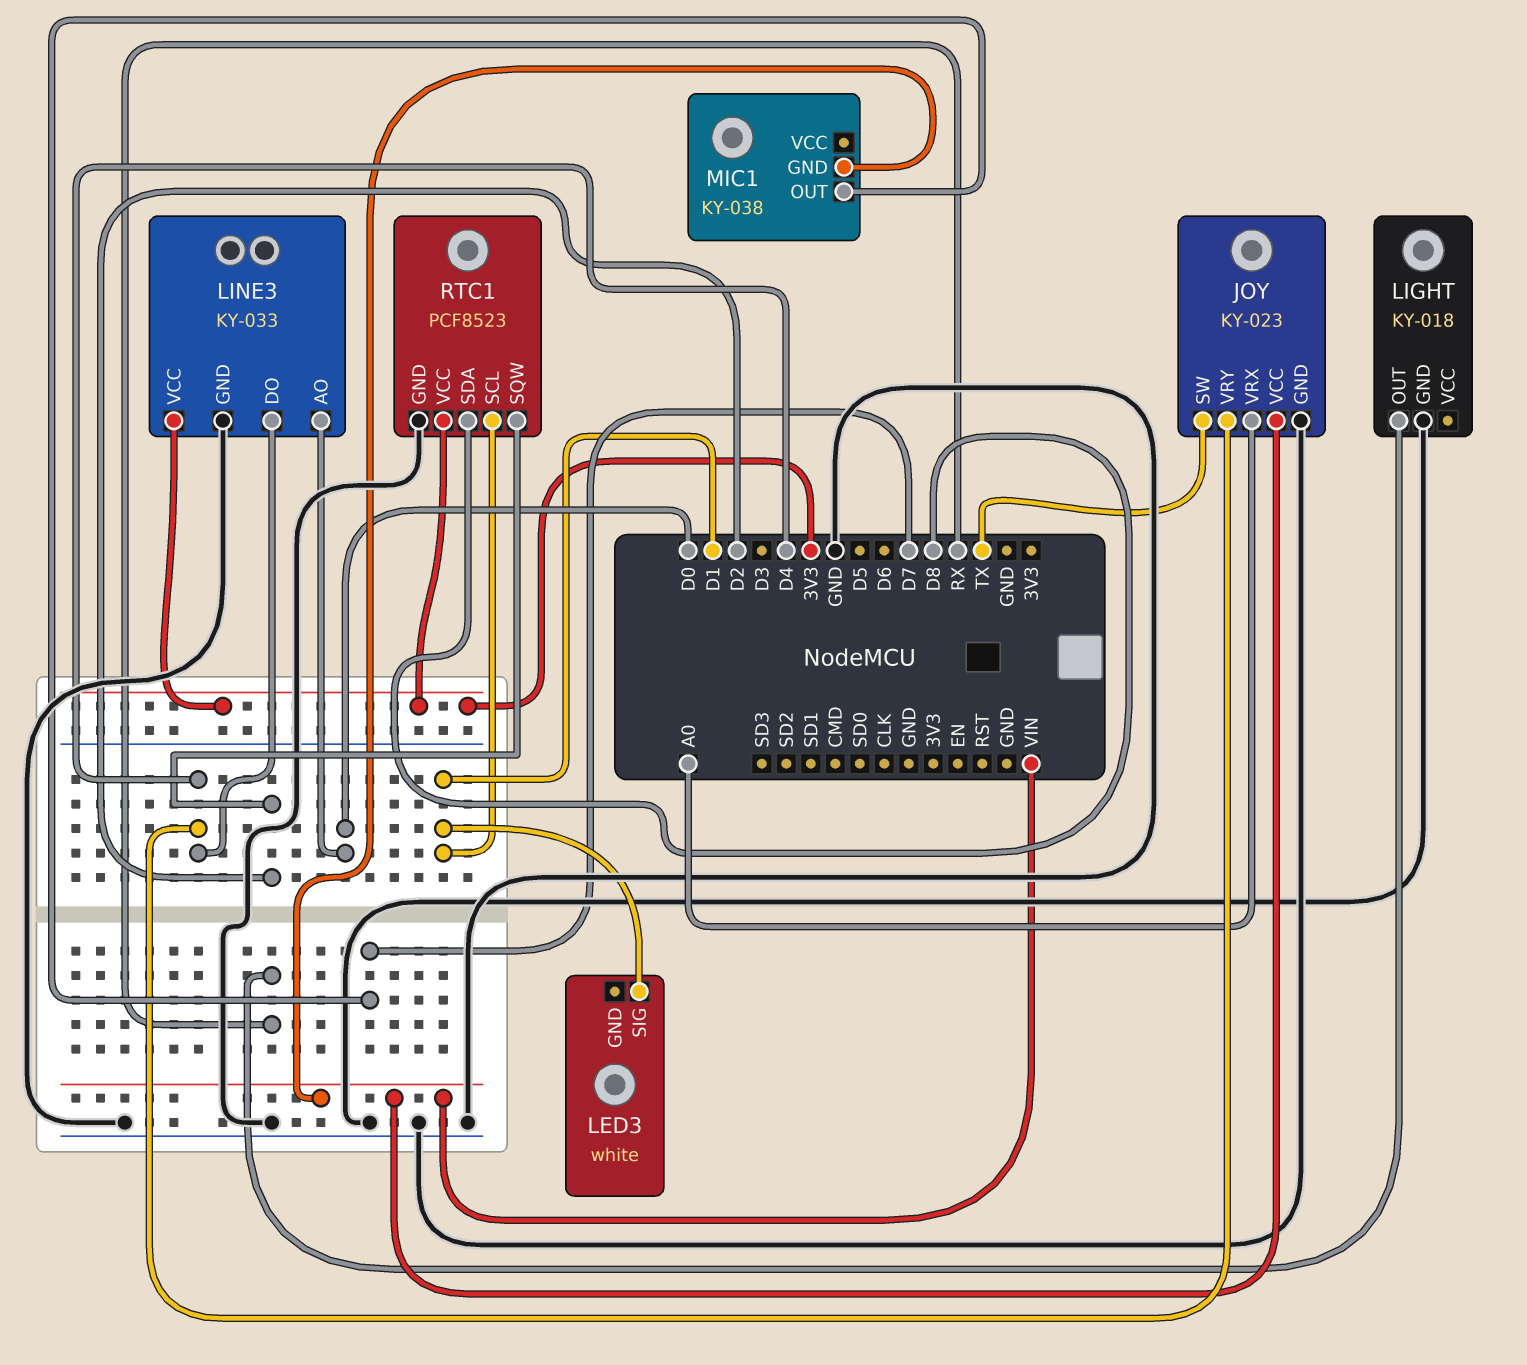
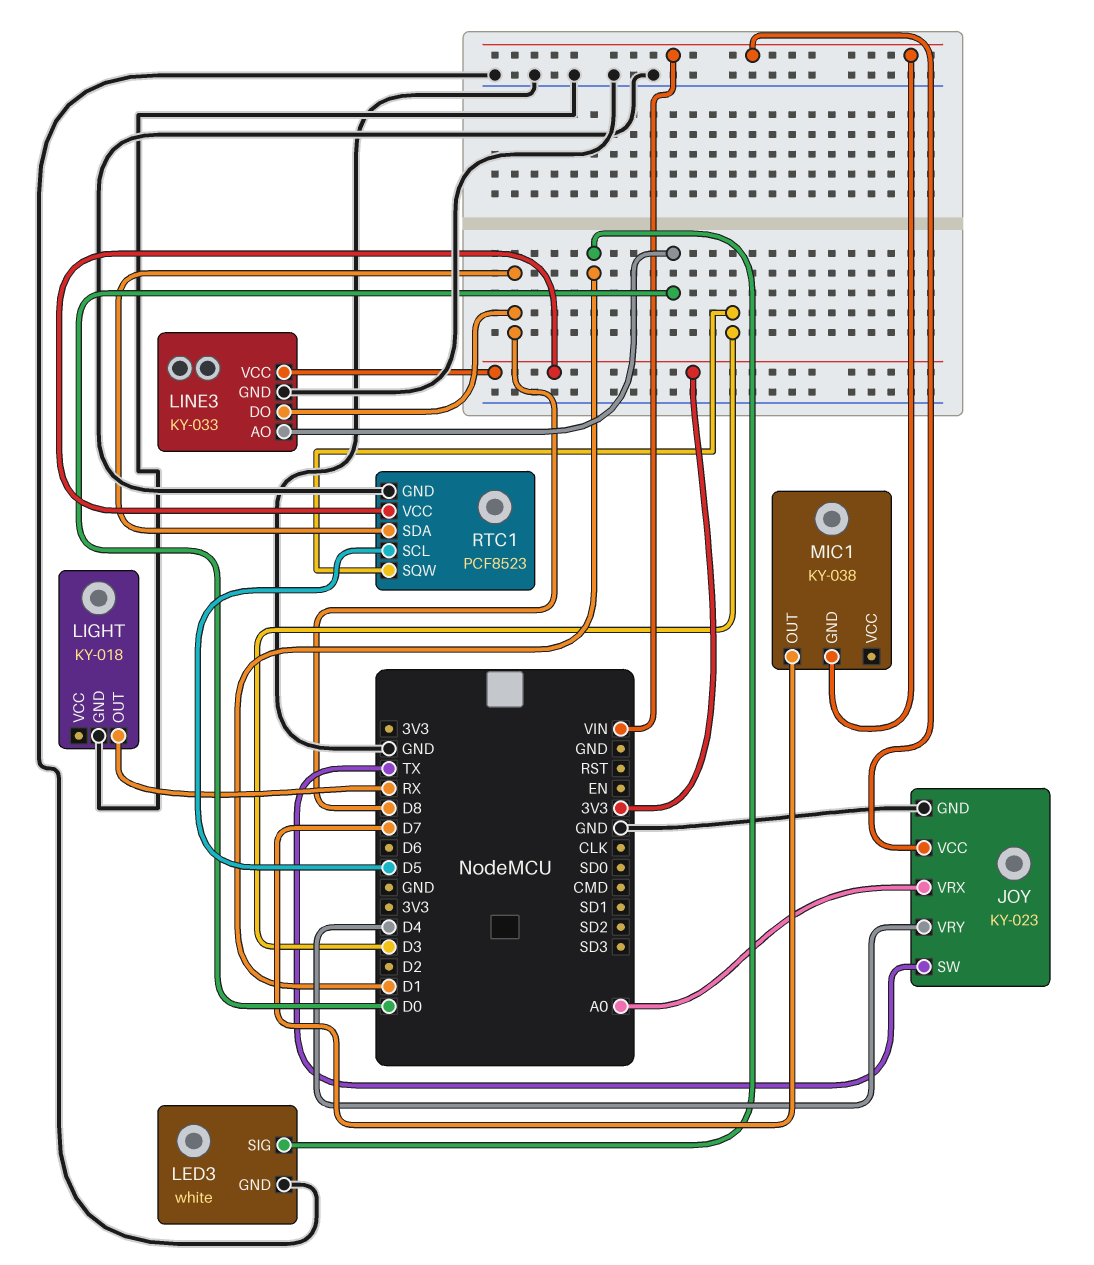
LED3 pin GND: none -> GND
LINE3 pin DO: D4 -> D8
RTC1 pin SCL: D1 -> D5
RTC1 pin SQW: D2 -> D3

